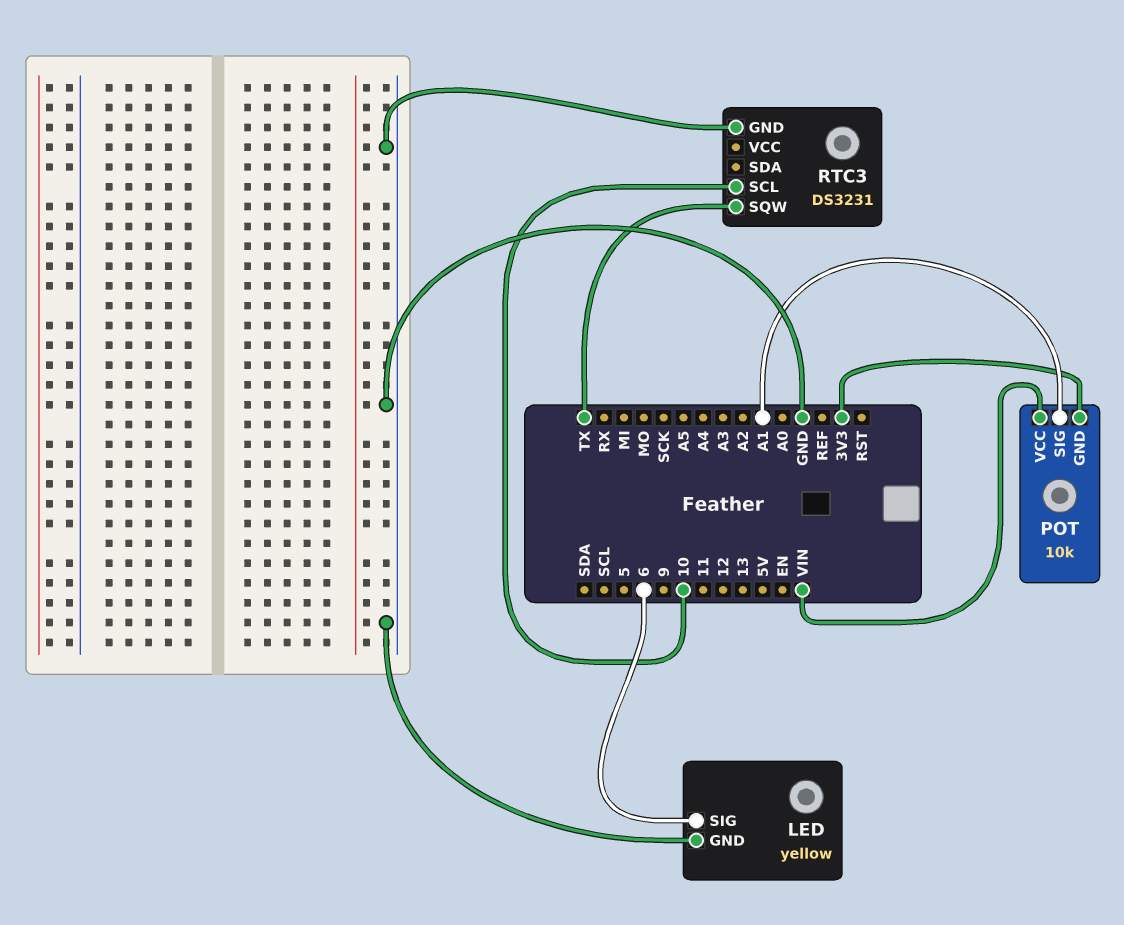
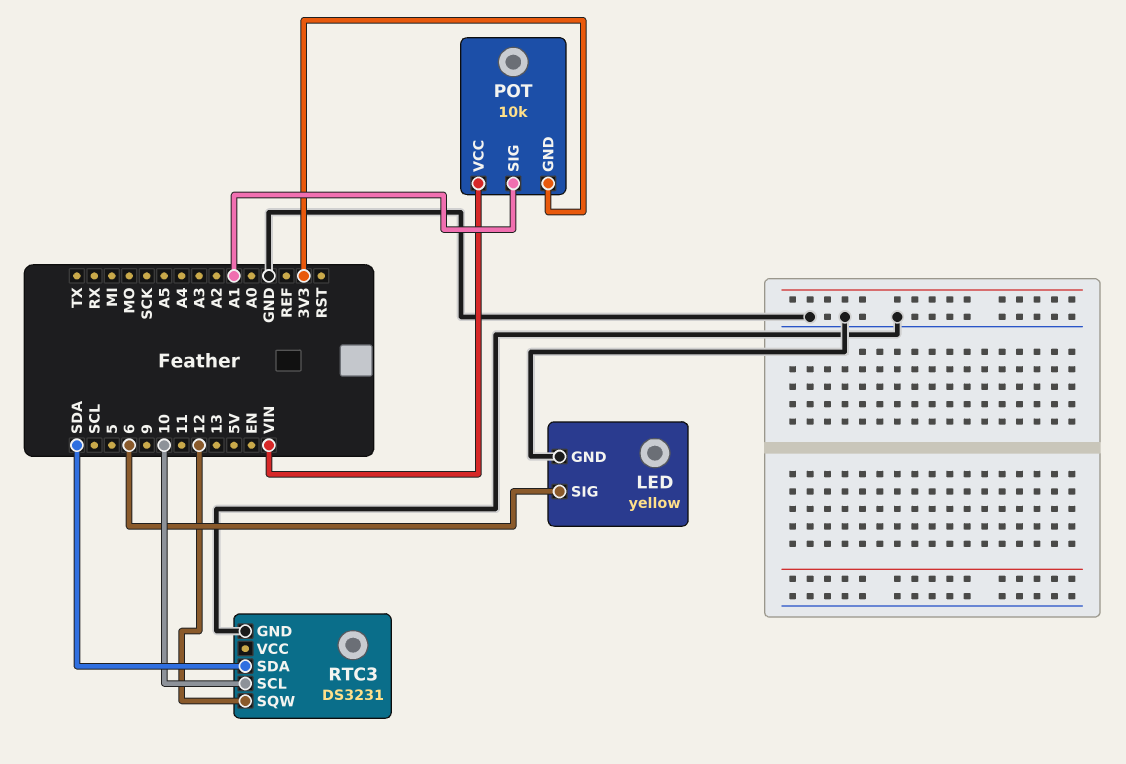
RTC3 pin SDA: none -> SDA
RTC3 pin SQW: TX -> 12

